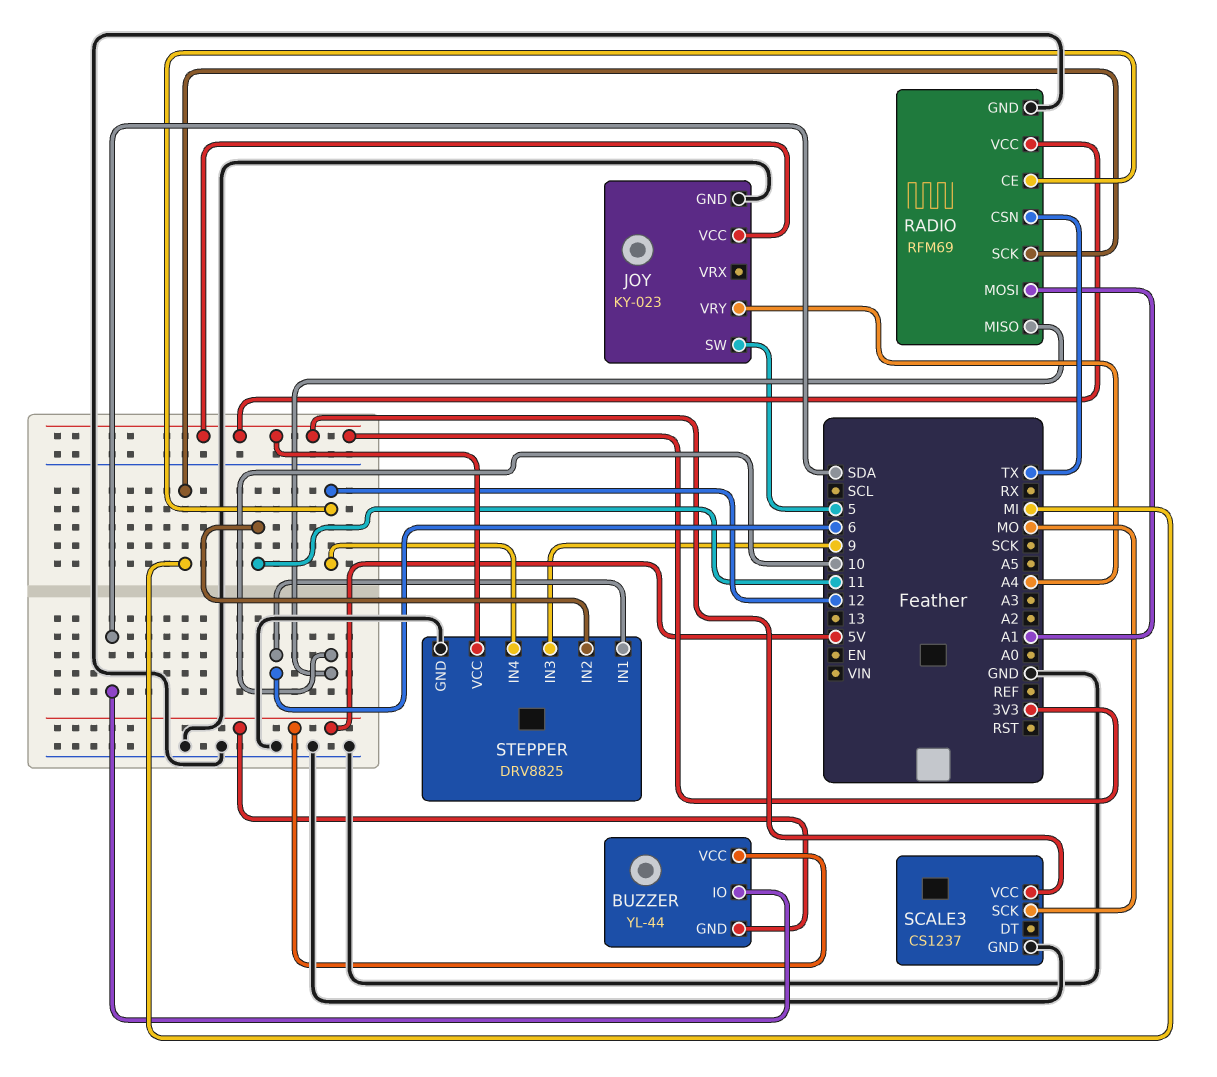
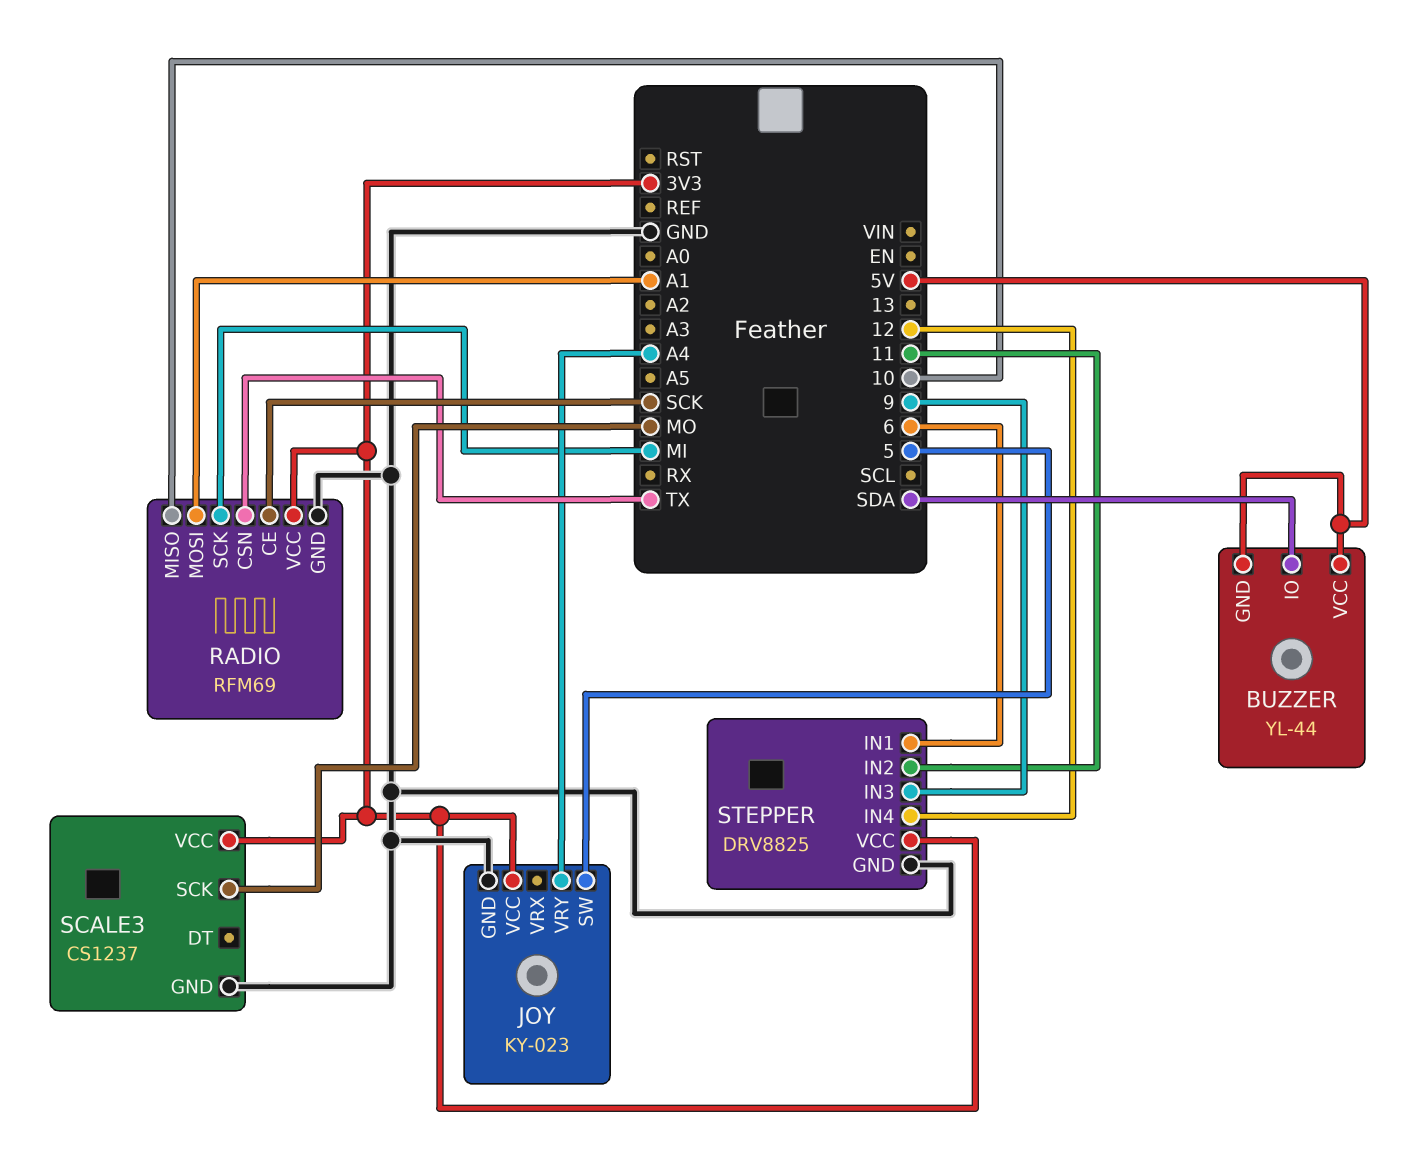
RADIO pin CE: 12 -> SCK

